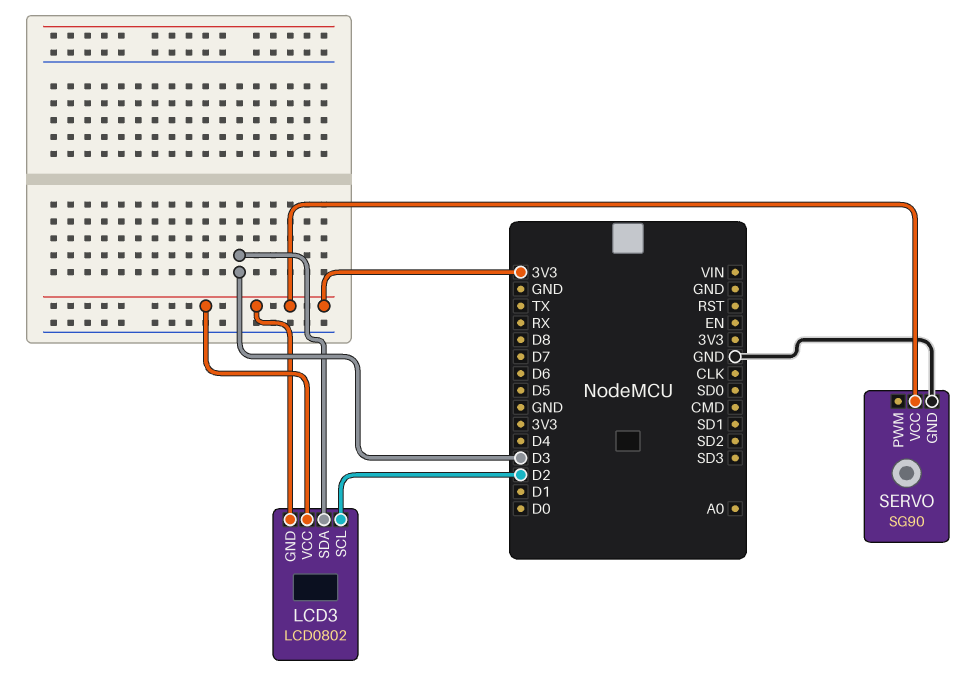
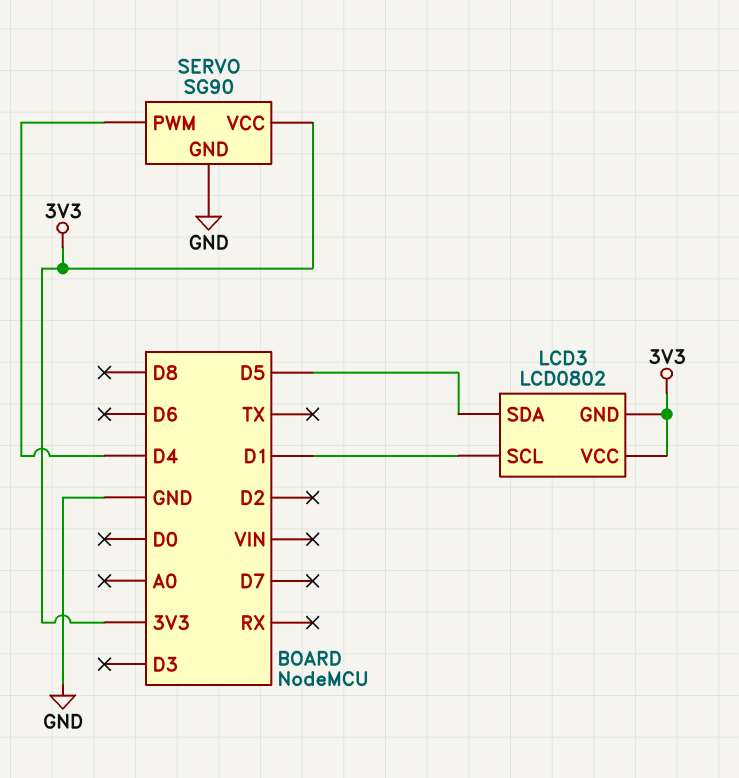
LCD3 pin SCL: D2 -> D1
LCD3 pin SDA: D3 -> D5
SERVO pin PWM: none -> D4

